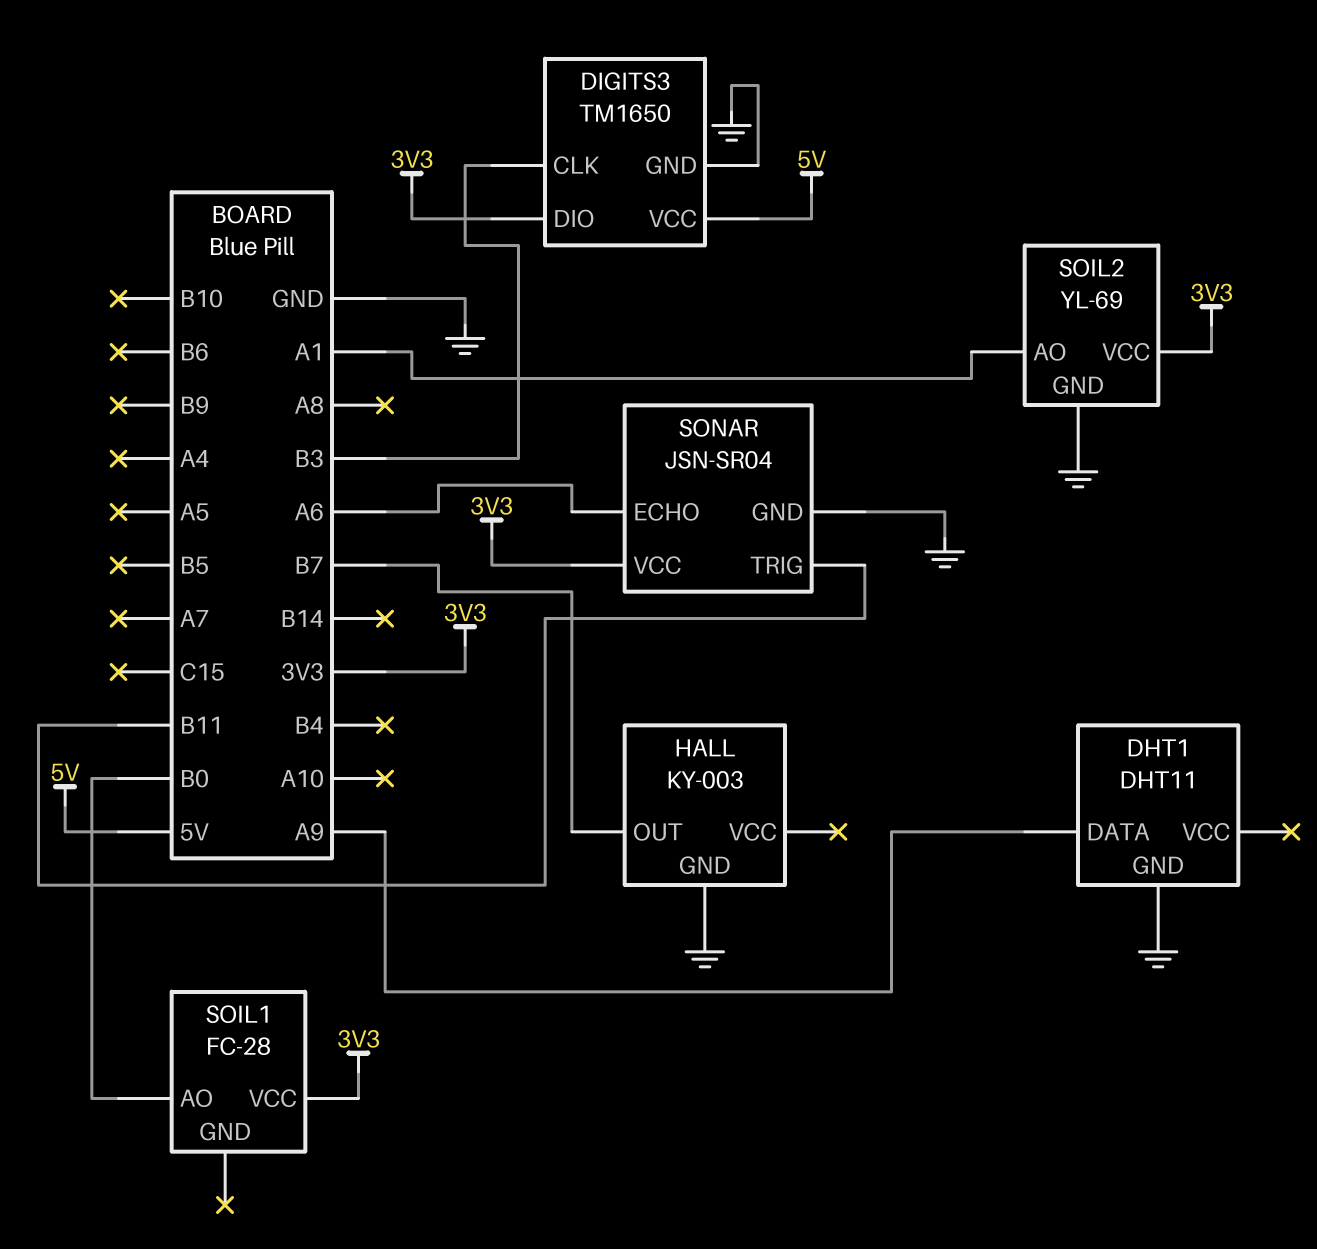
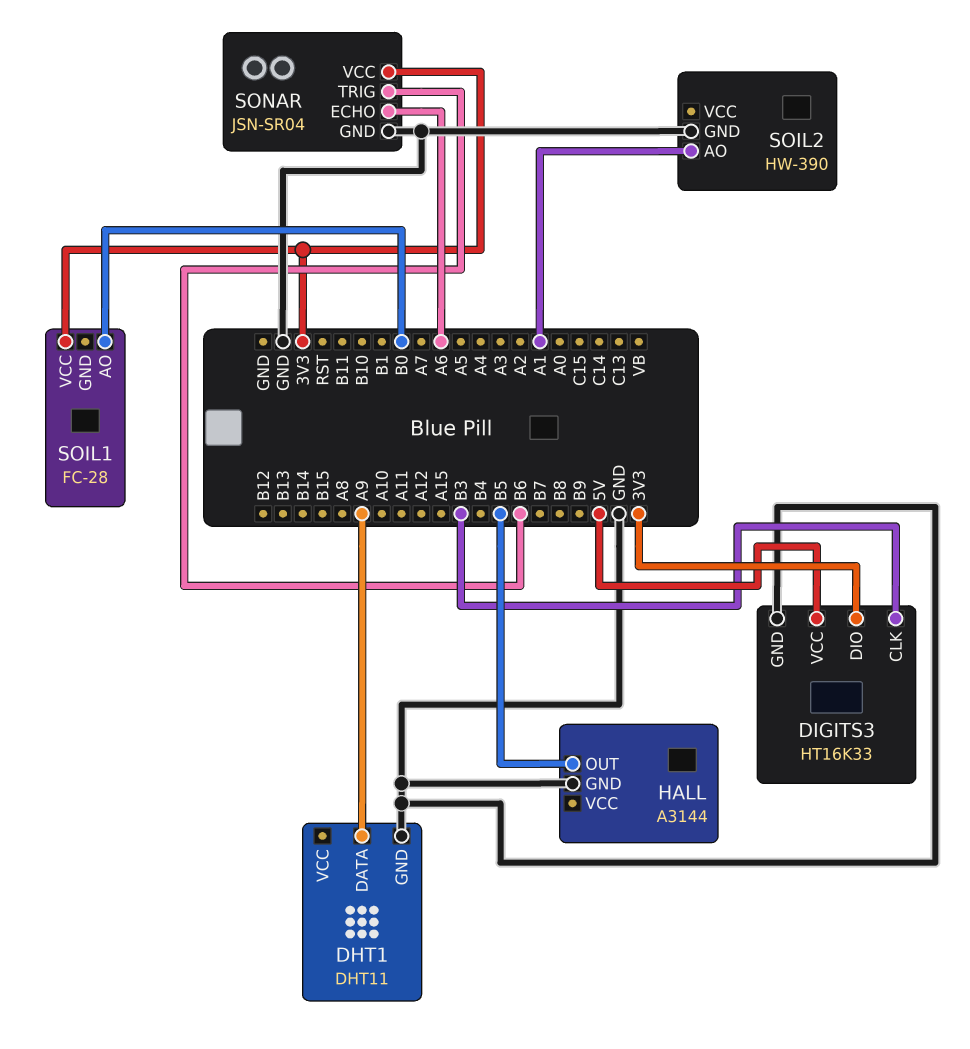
DIGITS3: TM1650 -> HT16K33
HALL: KY-003 -> A3144
HALL pin OUT: B7 -> B5
SOIL2: YL-69 -> HW-390
SOIL2 pin VCC: 3V3 -> none
SONAR pin TRIG: B11 -> B6

